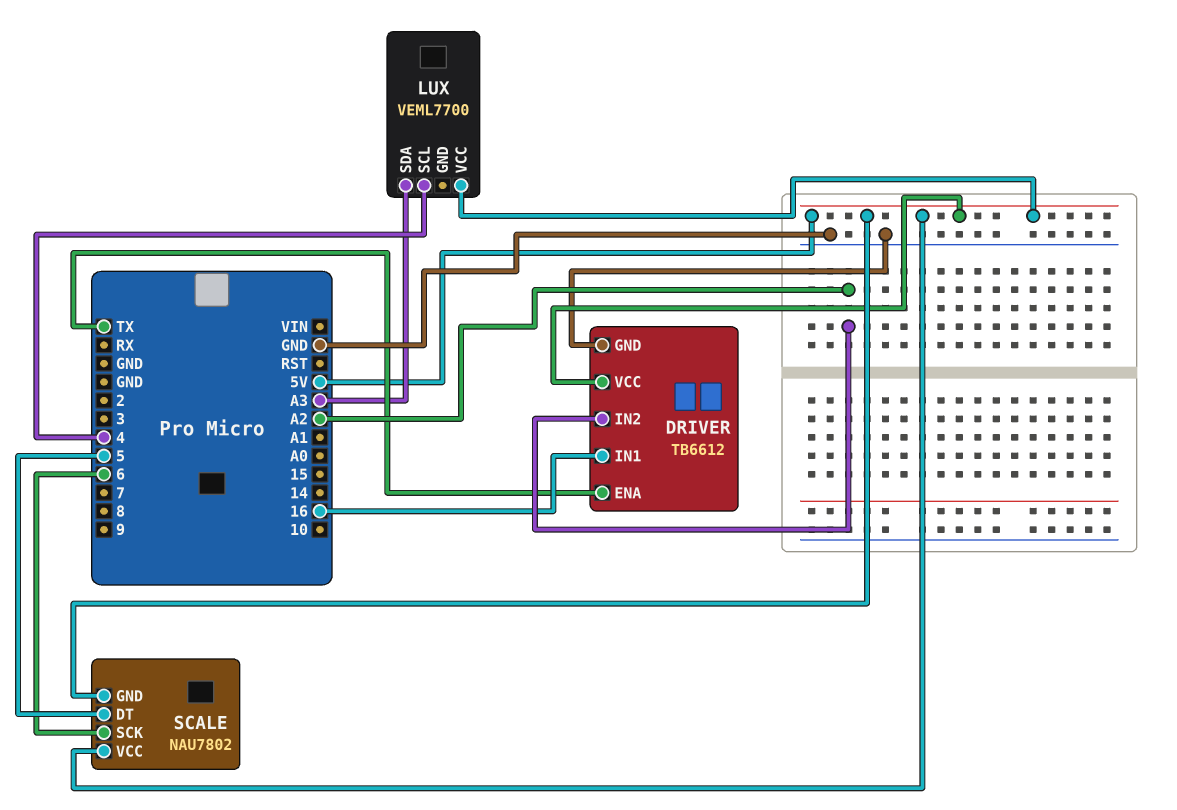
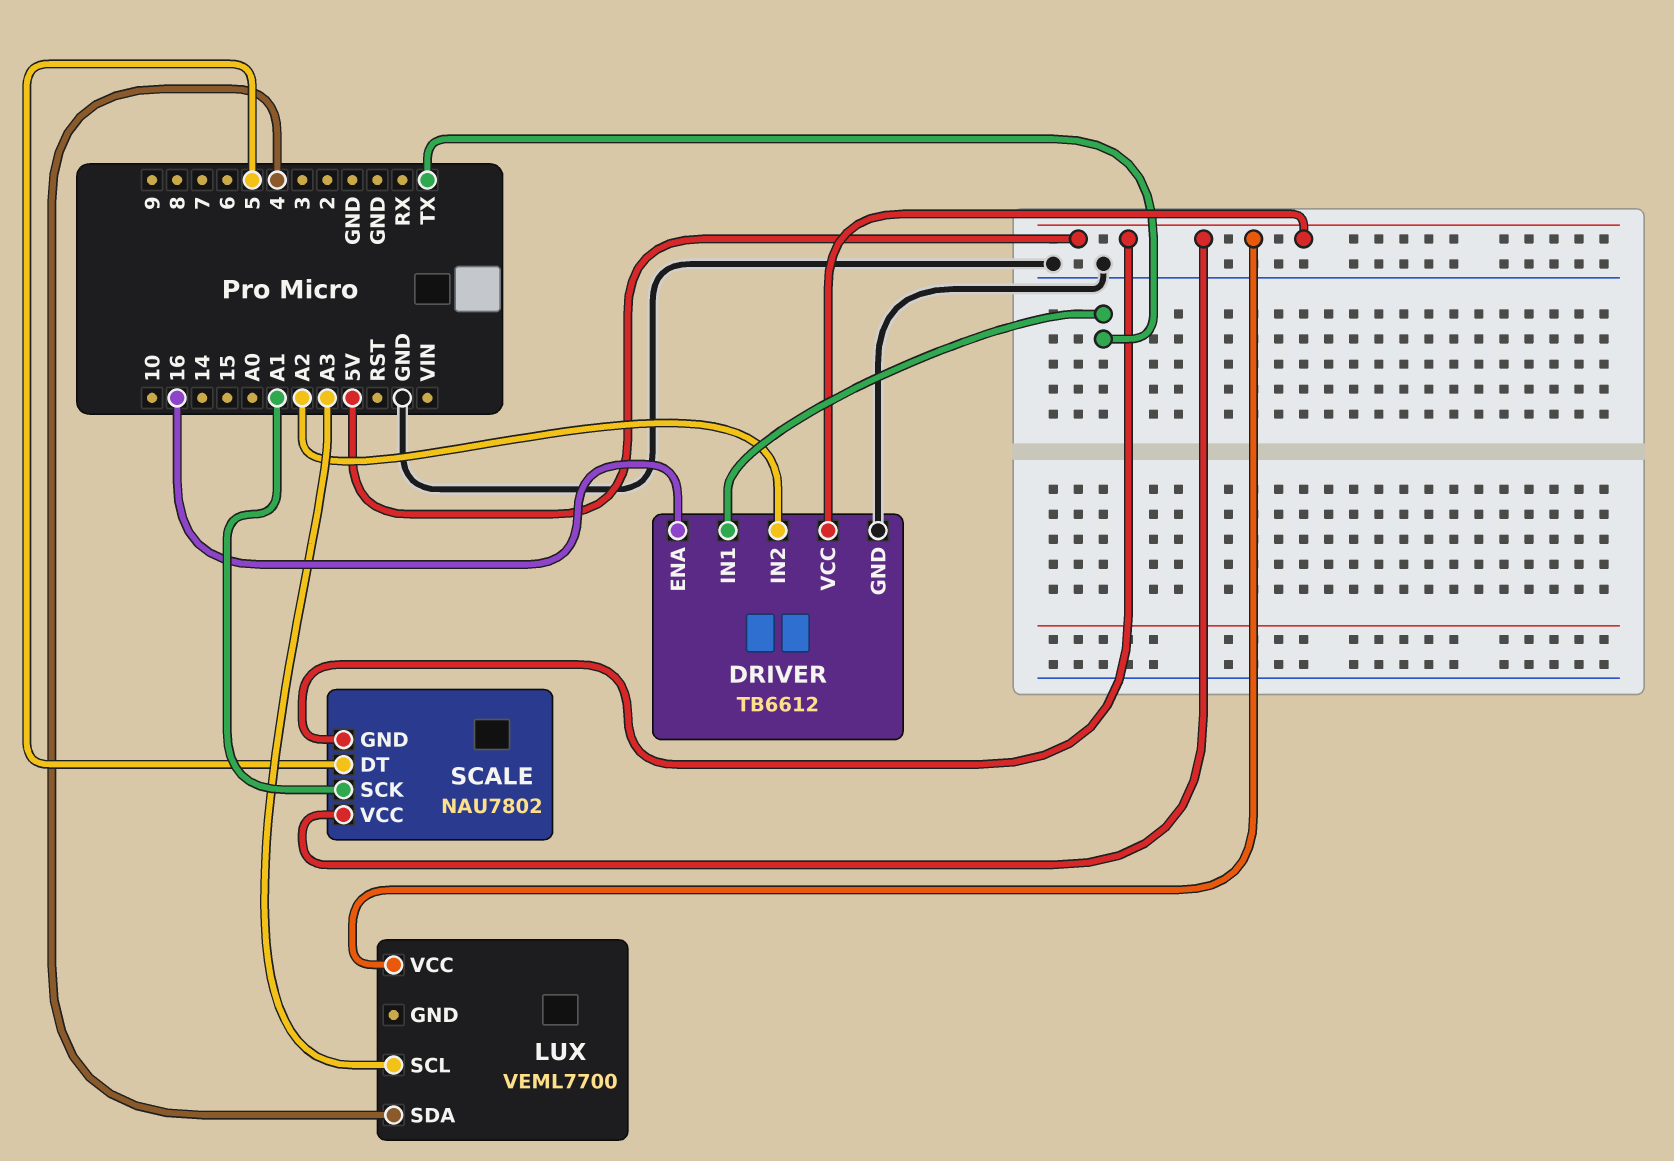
DRIVER pin ENA: TX -> 16
DRIVER pin IN1: 16 -> TX
LUX pin SCL: 4 -> A3
LUX pin SDA: A3 -> 4
SCALE pin SCK: 6 -> A1

